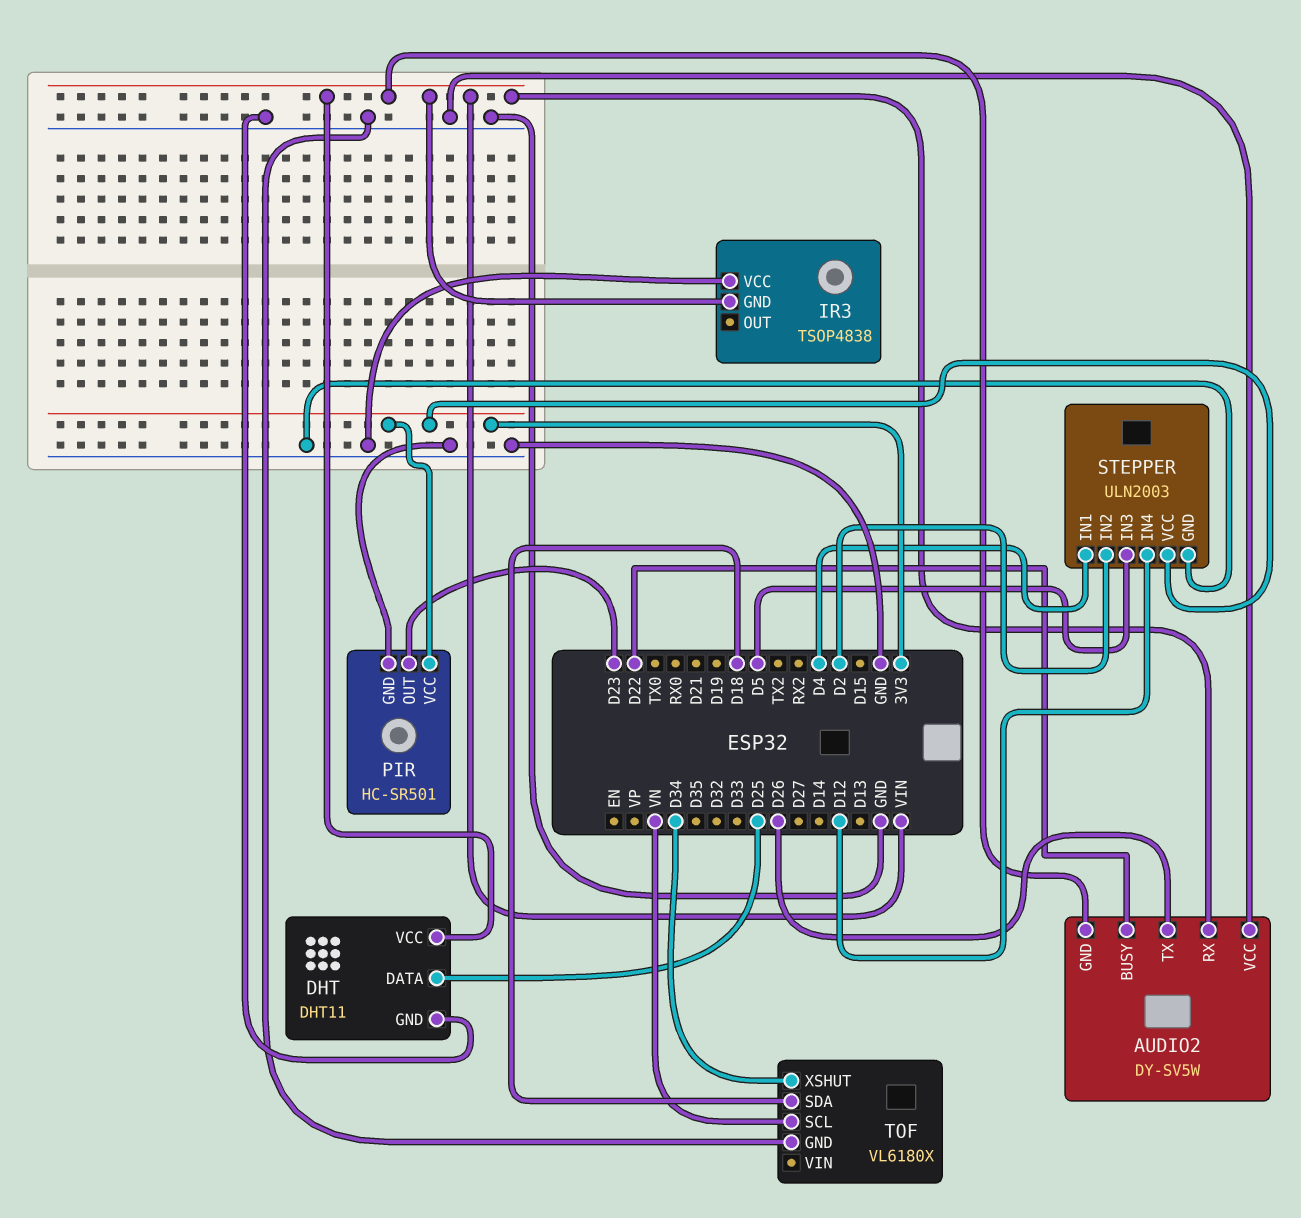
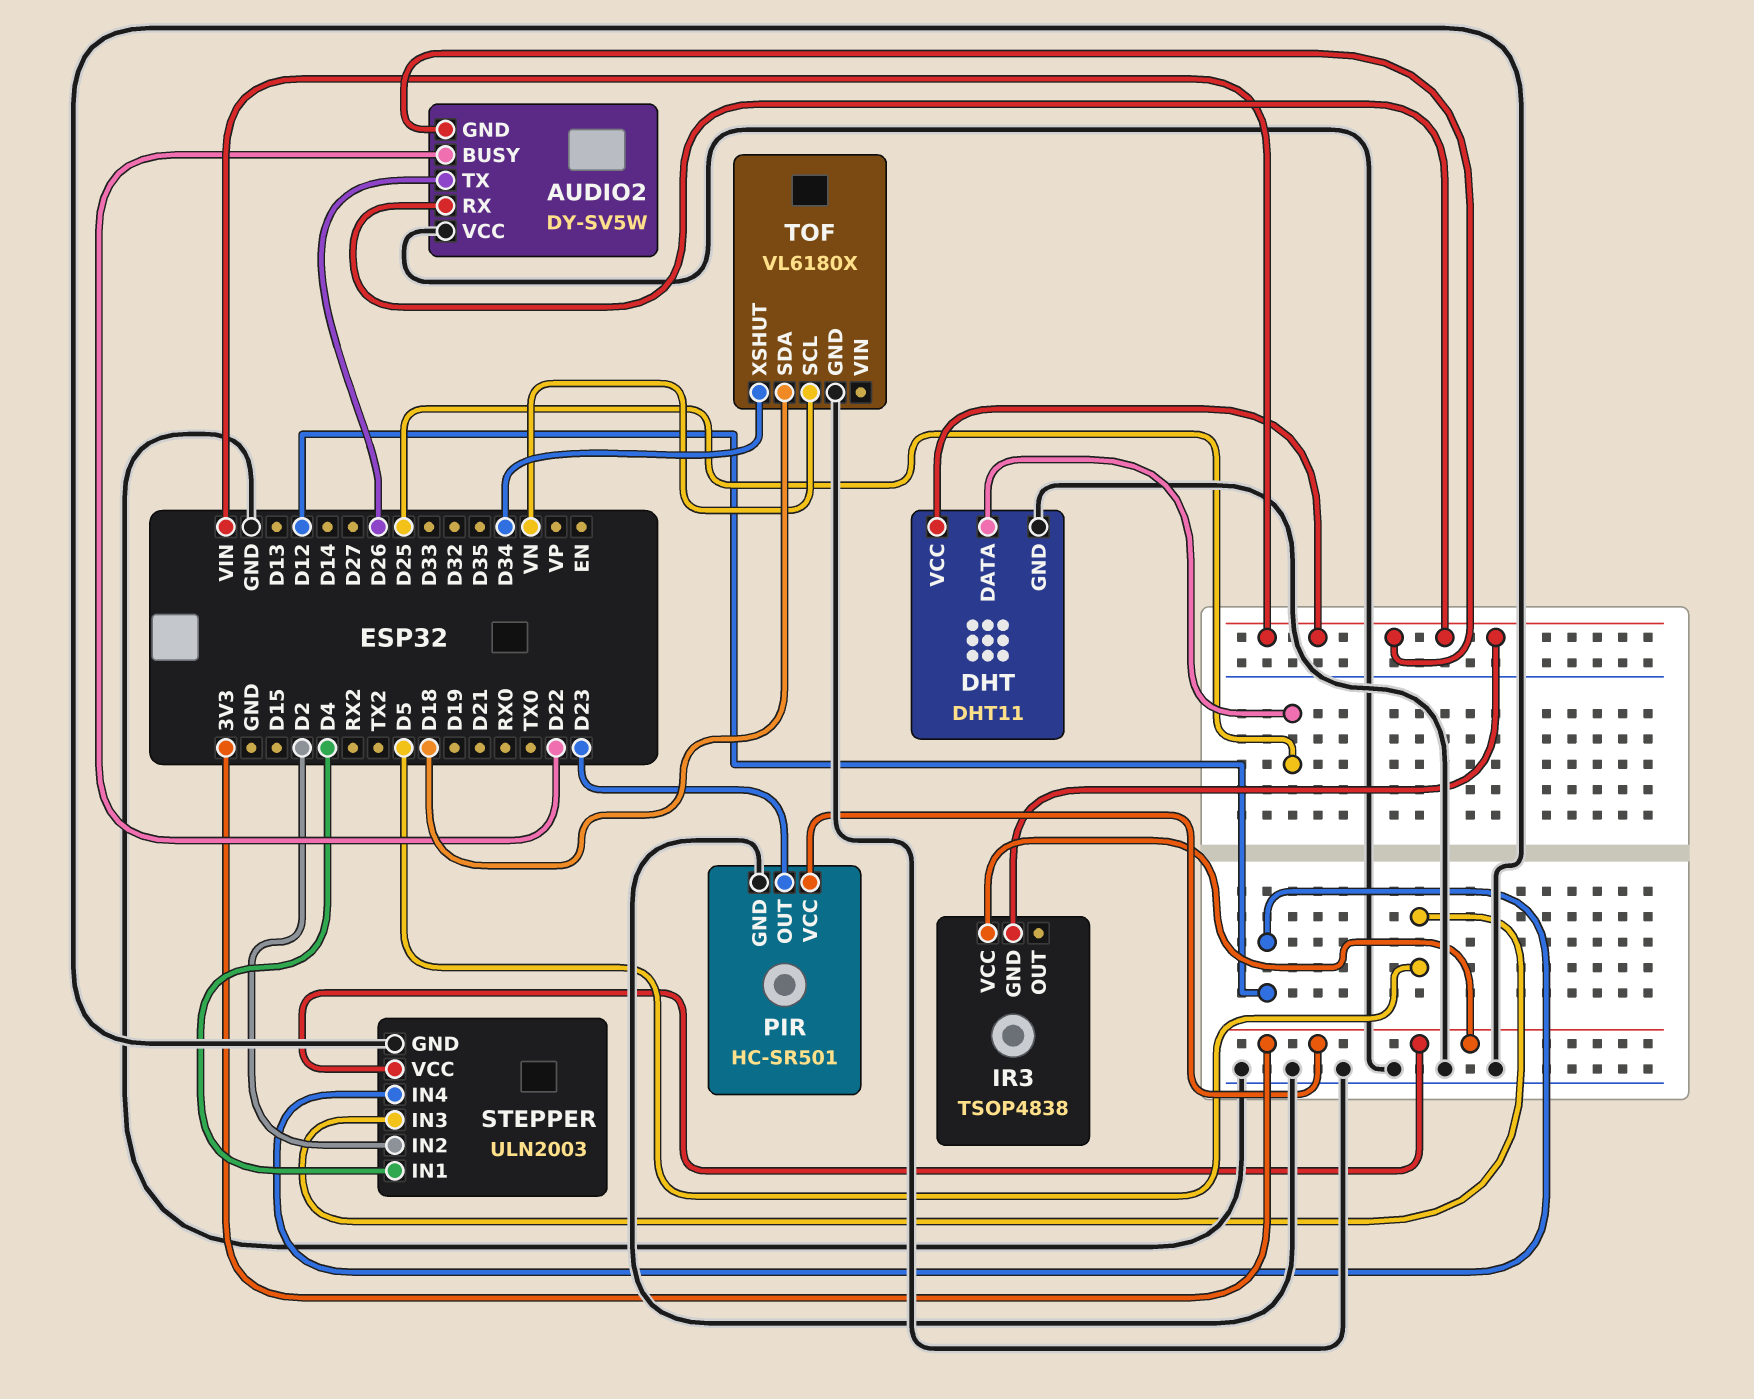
IR3 pin VCC: GND -> 3V3

